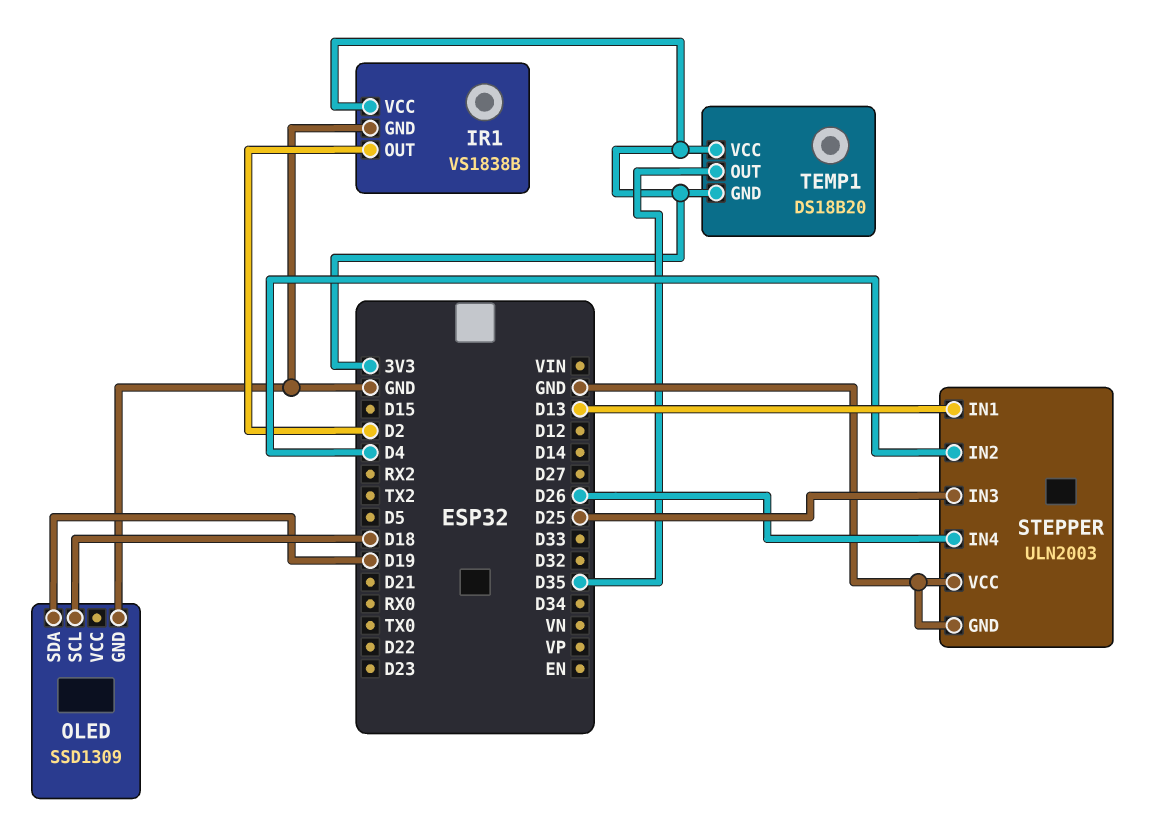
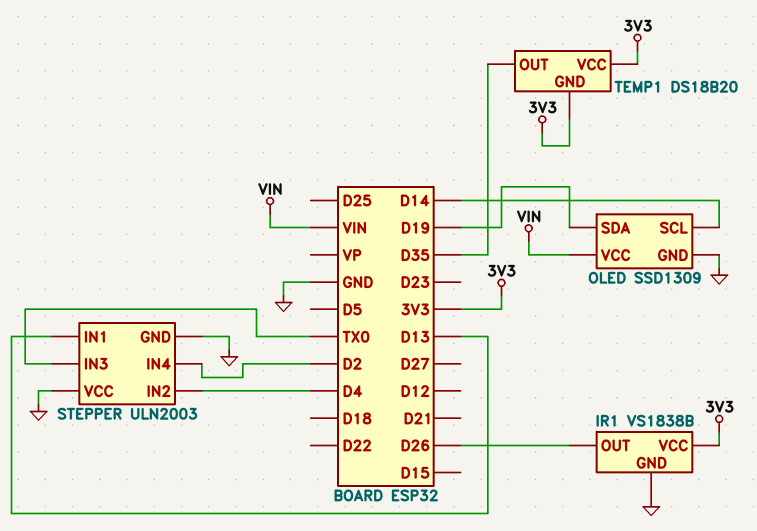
IR1 pin OUT: D2 -> D26
OLED pin SCL: D18 -> D14
OLED pin VCC: none -> VIN
STEPPER pin IN3: D25 -> TX0
STEPPER pin IN4: D26 -> D2

